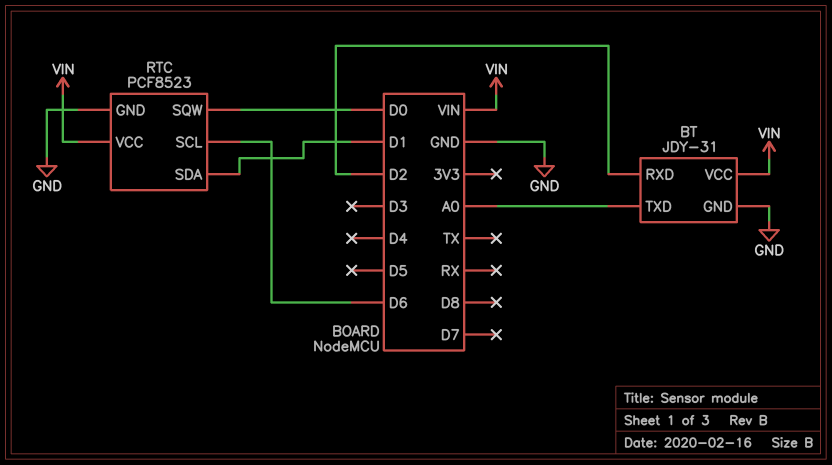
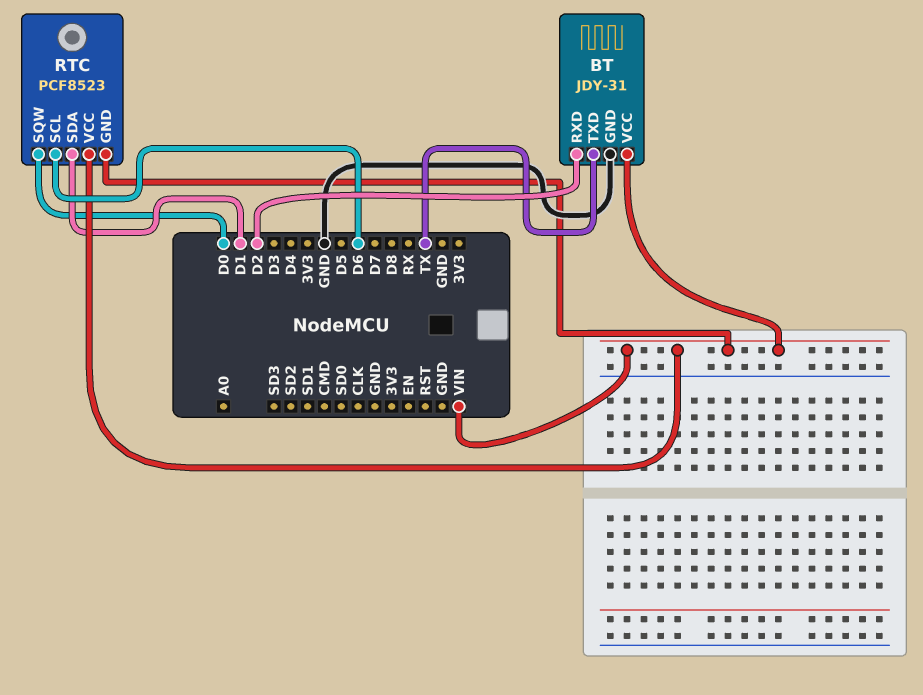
BT pin TXD: A0 -> TX
RTC pin GND: GND -> VIN

